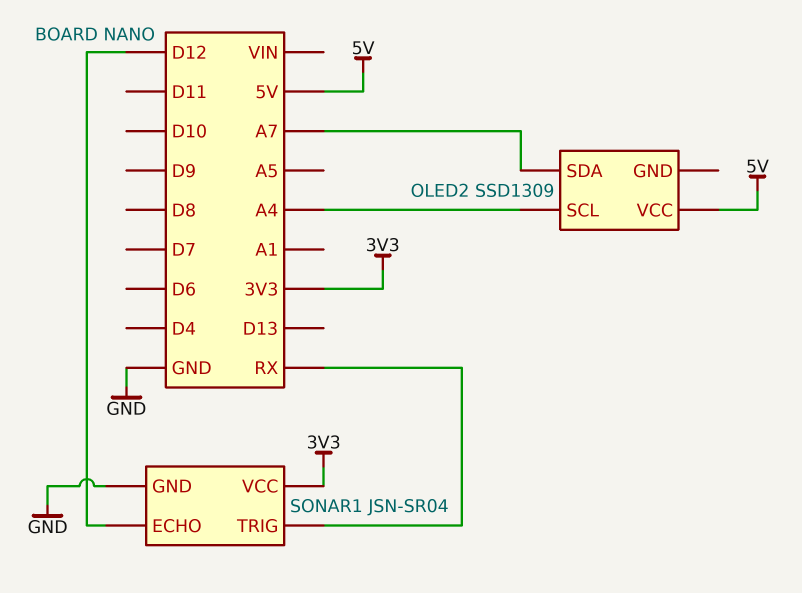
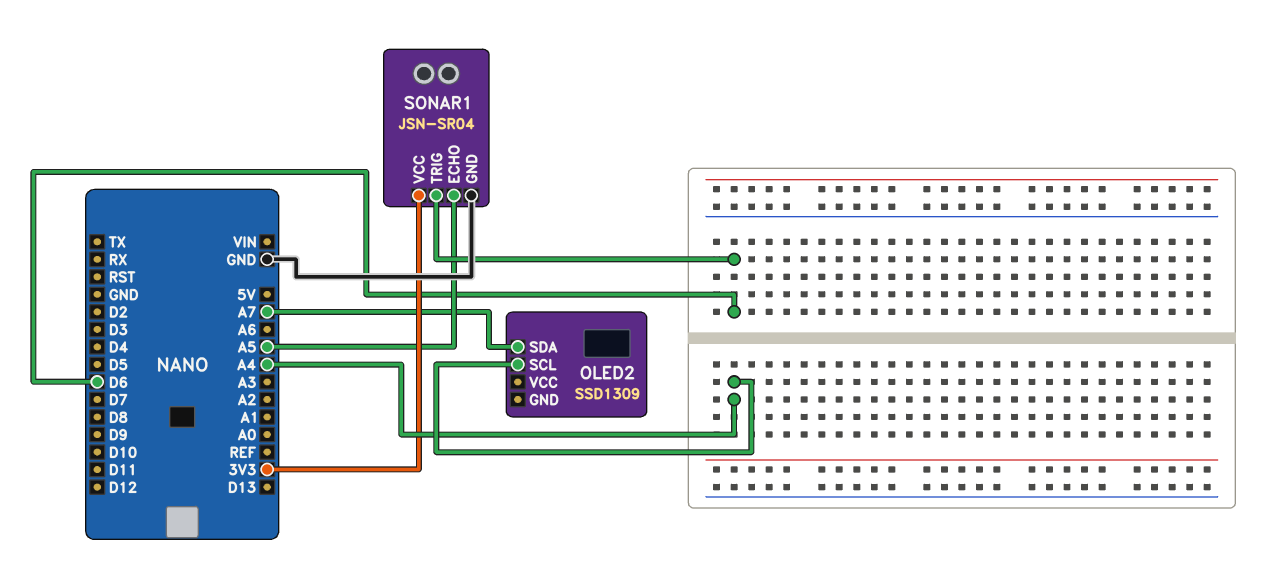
OLED2 pin VCC: 5V -> none
SONAR1 pin ECHO: D12 -> A5
SONAR1 pin TRIG: RX -> D6

